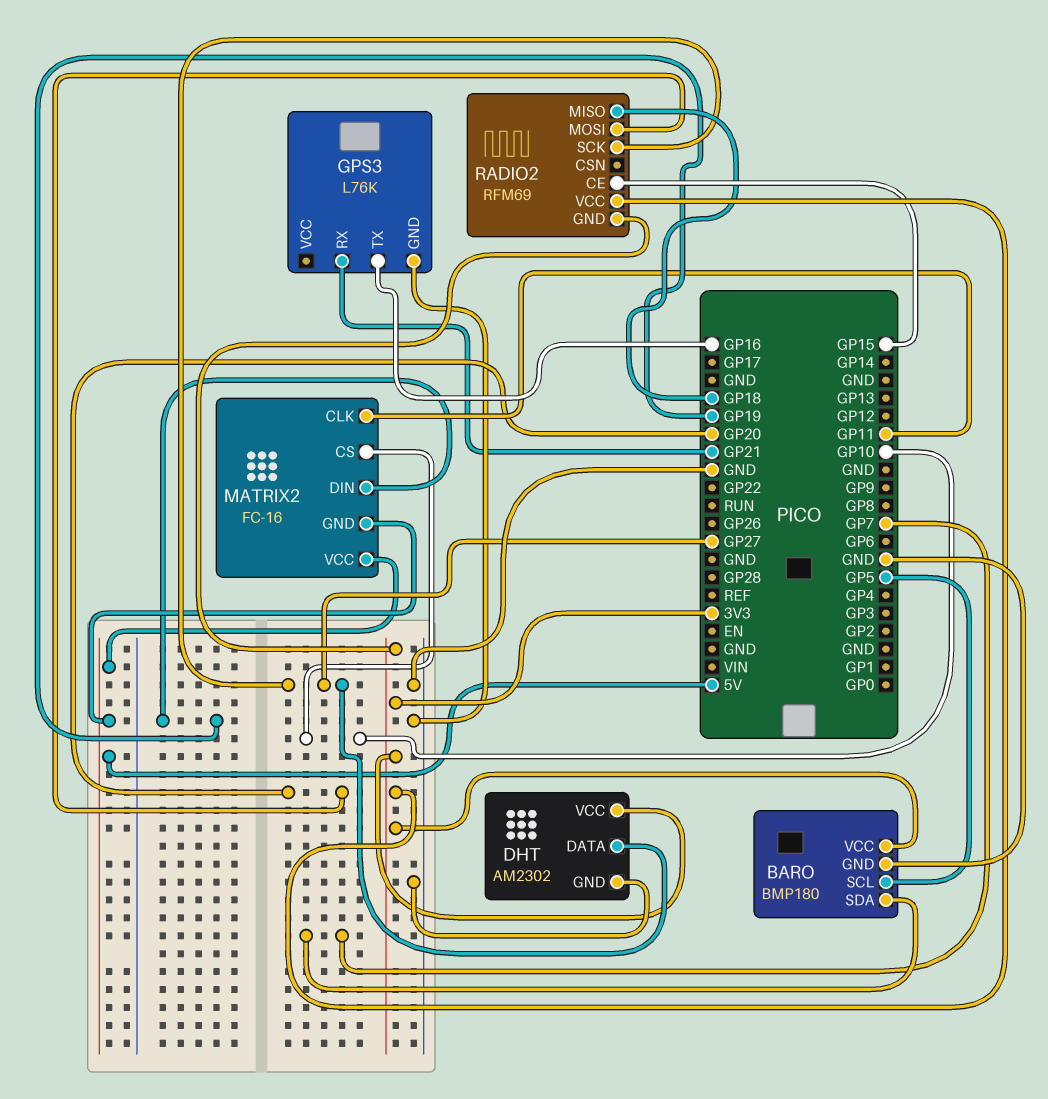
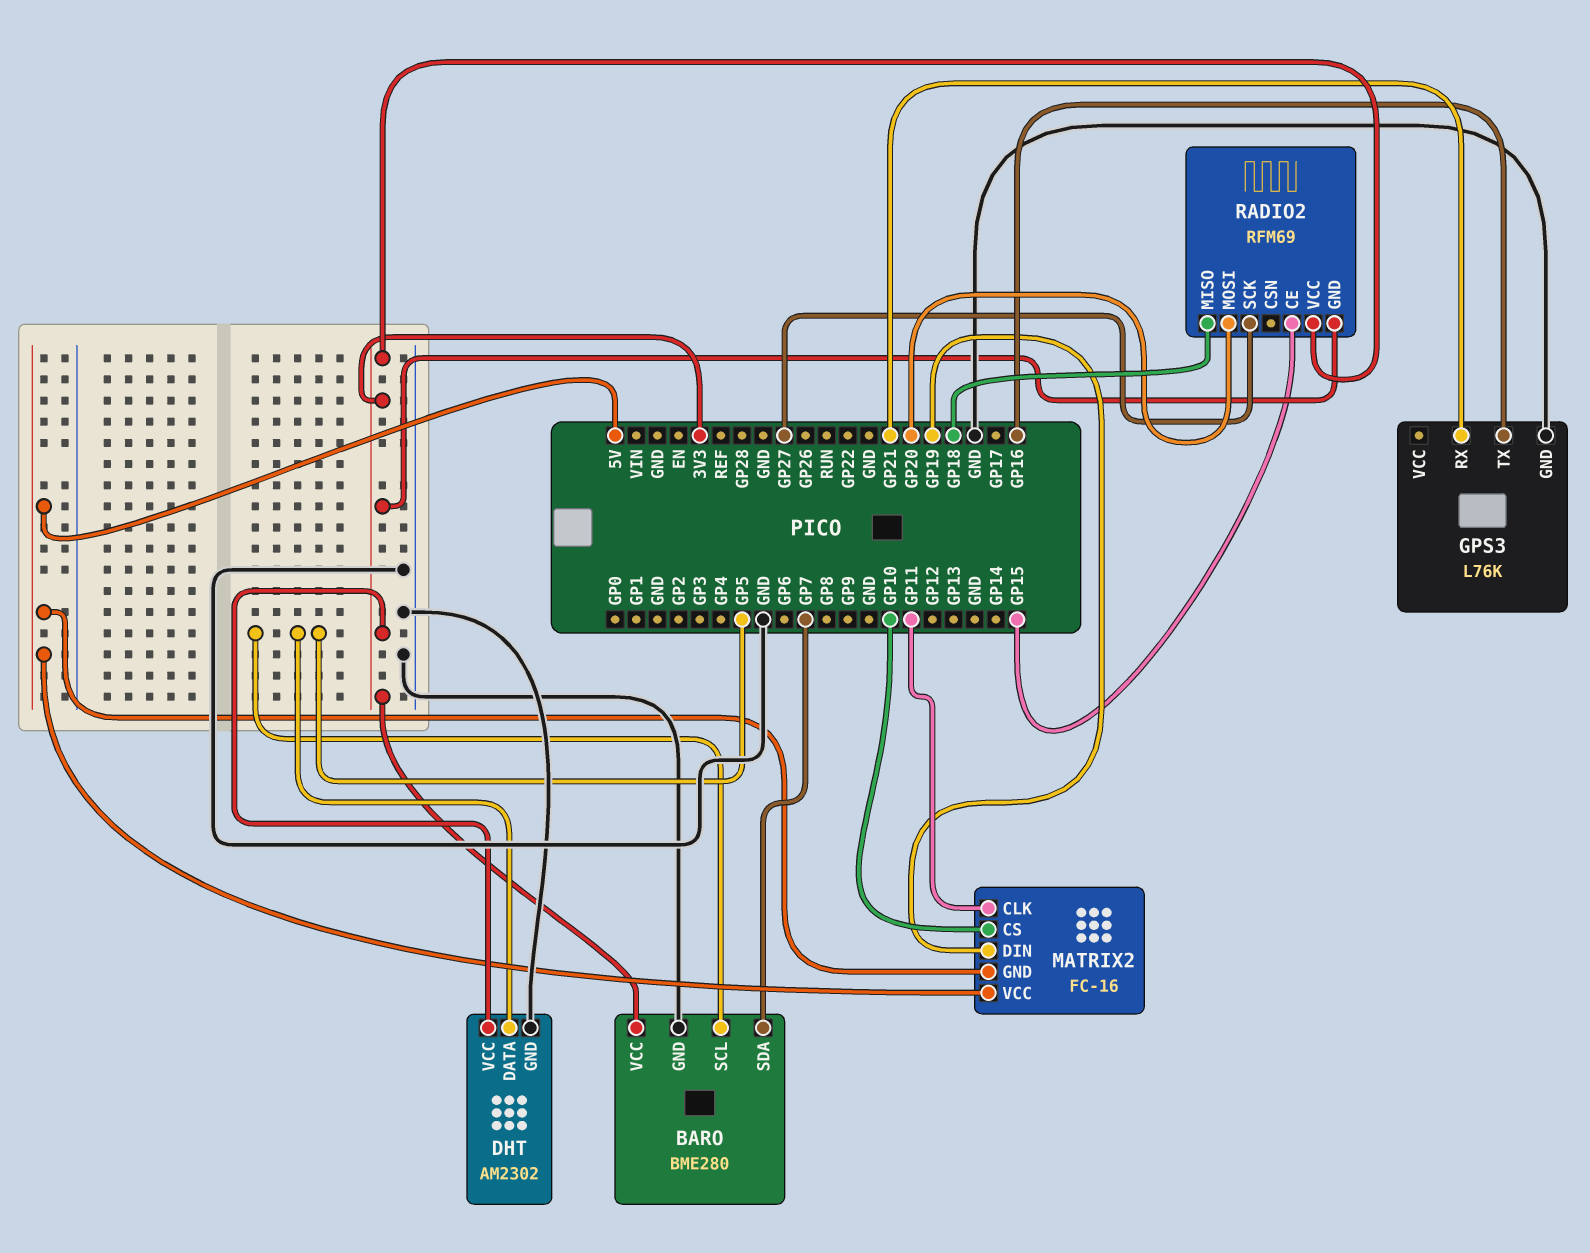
BARO: BMP180 -> BME280
DHT pin DATA: GP27 -> GP5

